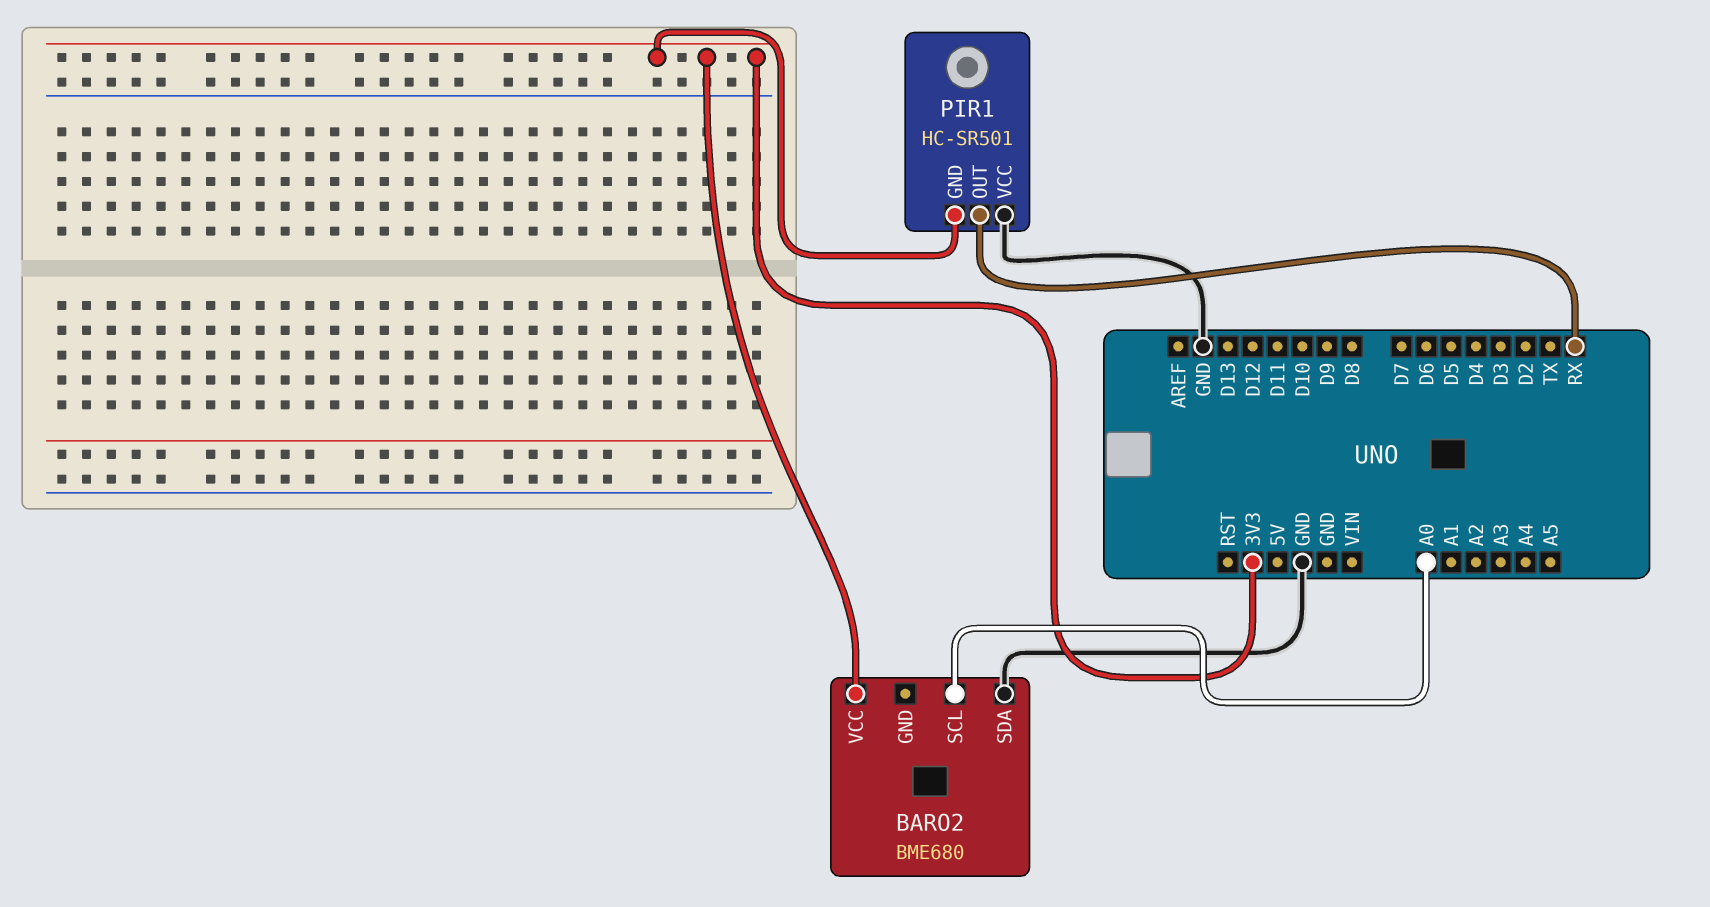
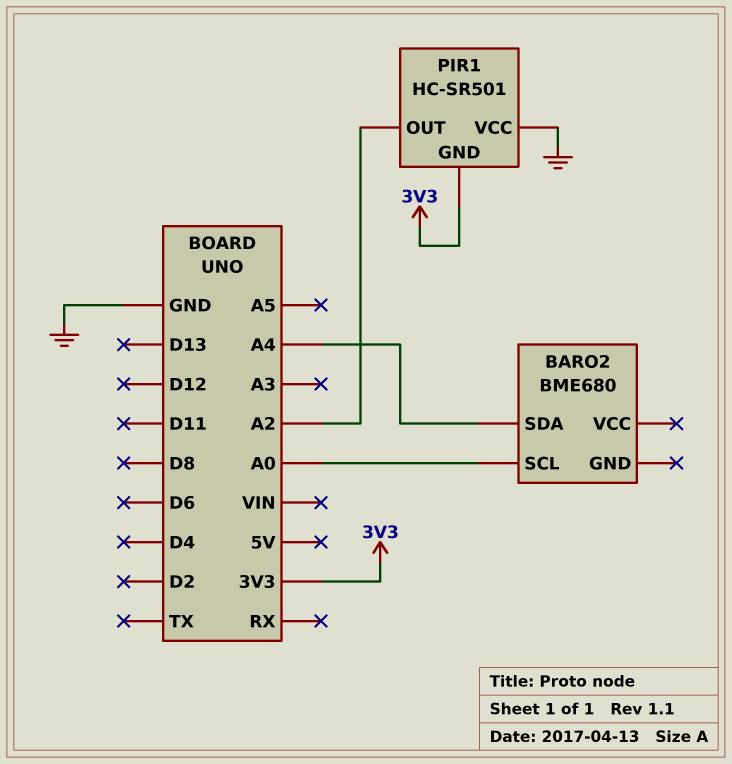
BARO2 pin SDA: GND -> A4
BARO2 pin VCC: 3V3 -> none
PIR1 pin OUT: RX -> A2

